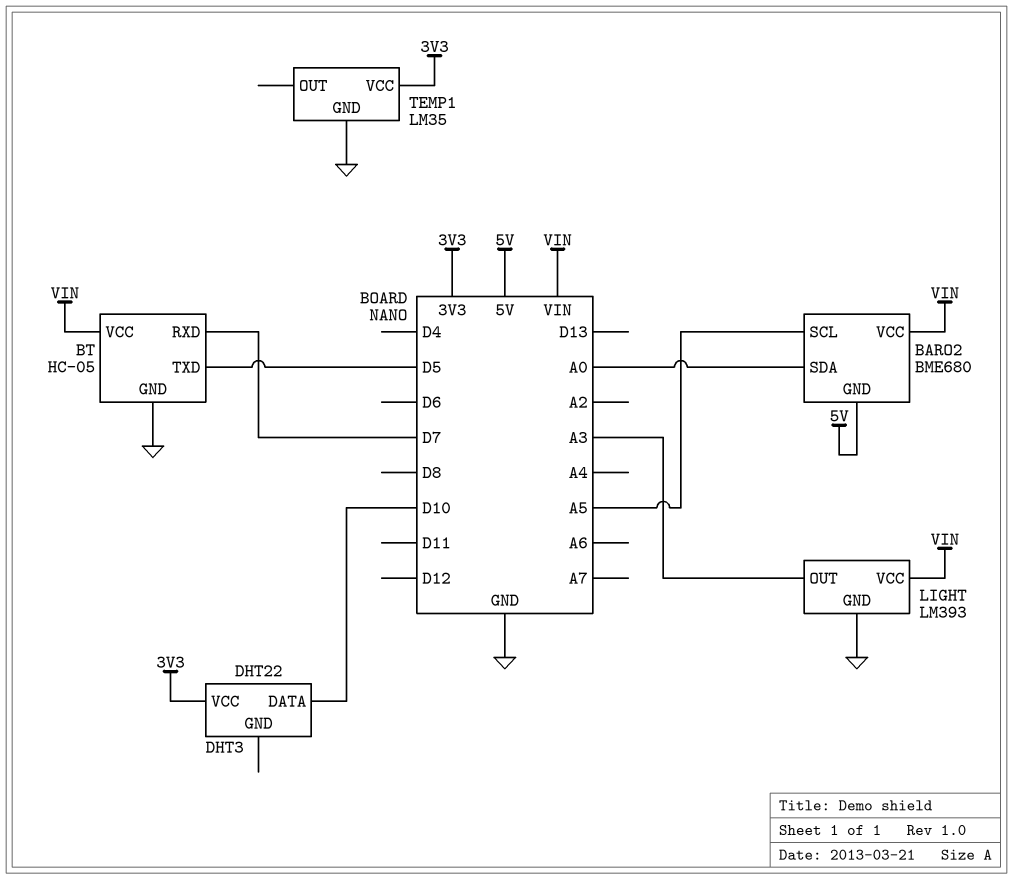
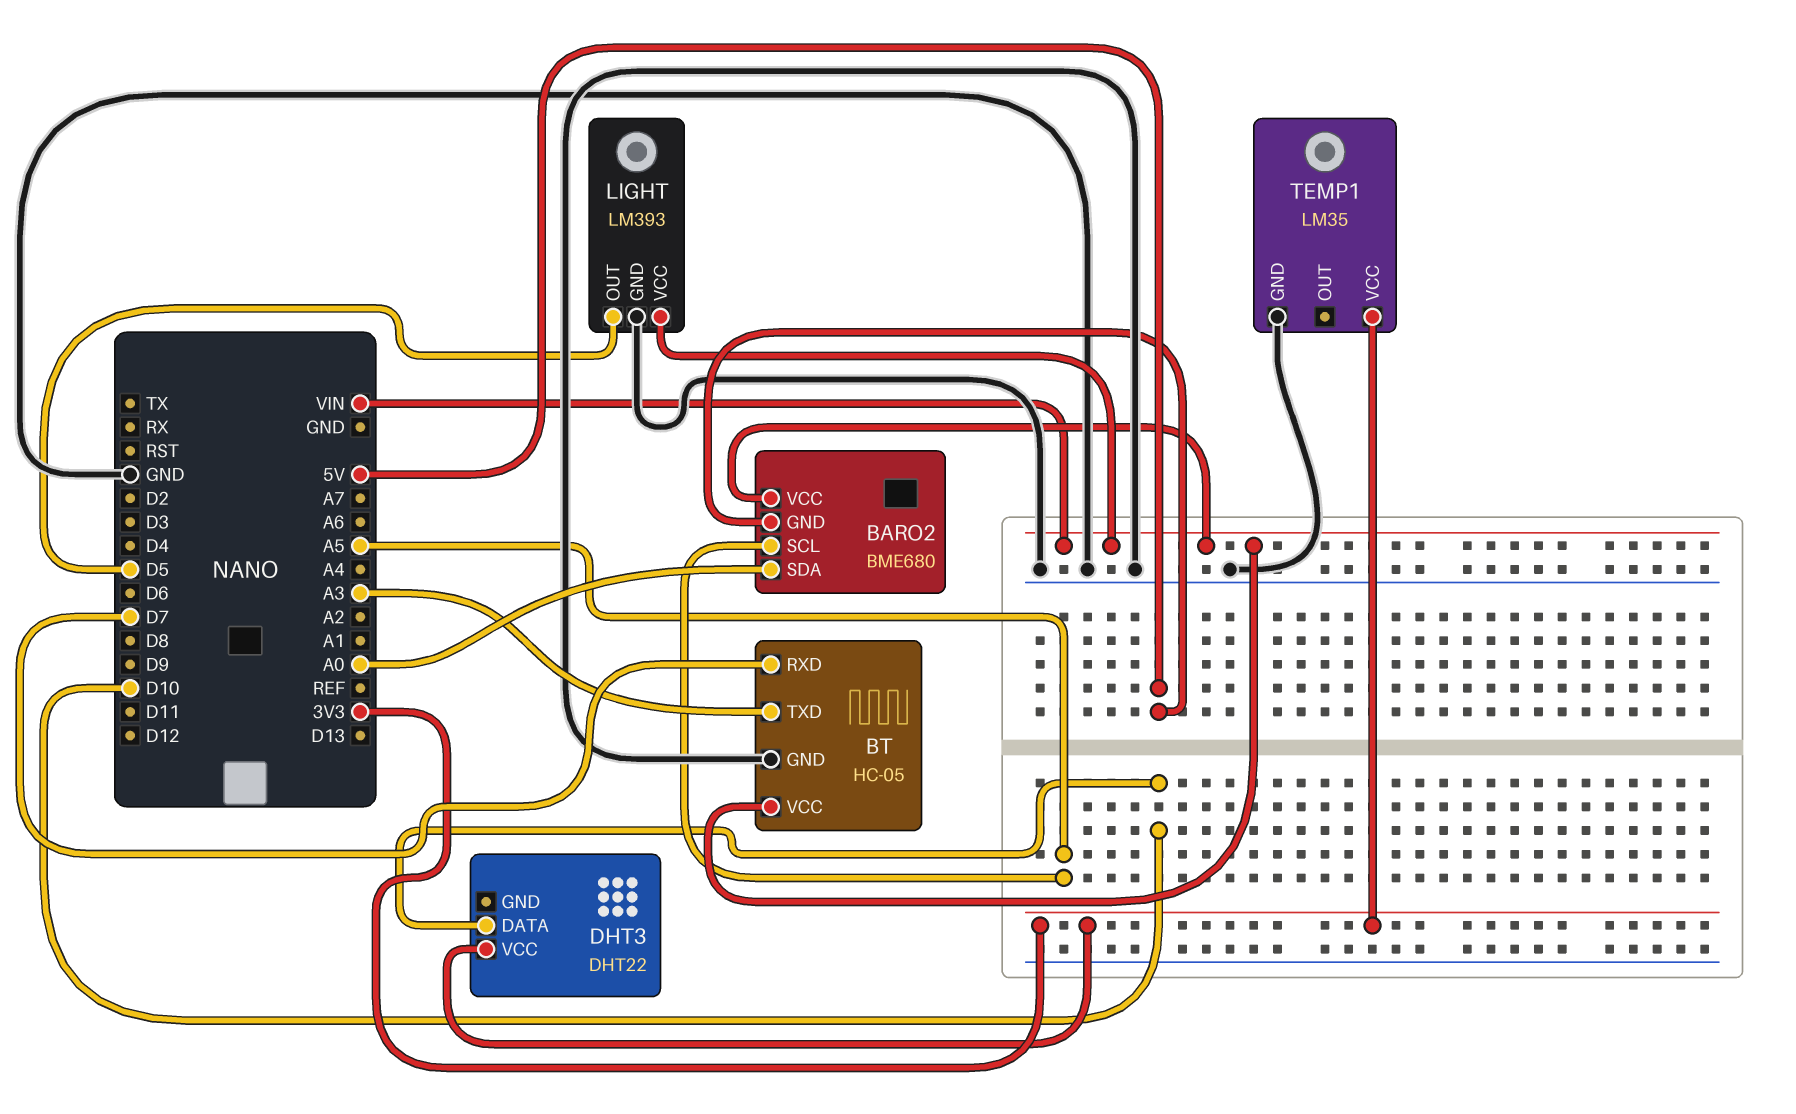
BT pin TXD: D5 -> A3
LIGHT pin OUT: A3 -> D5

